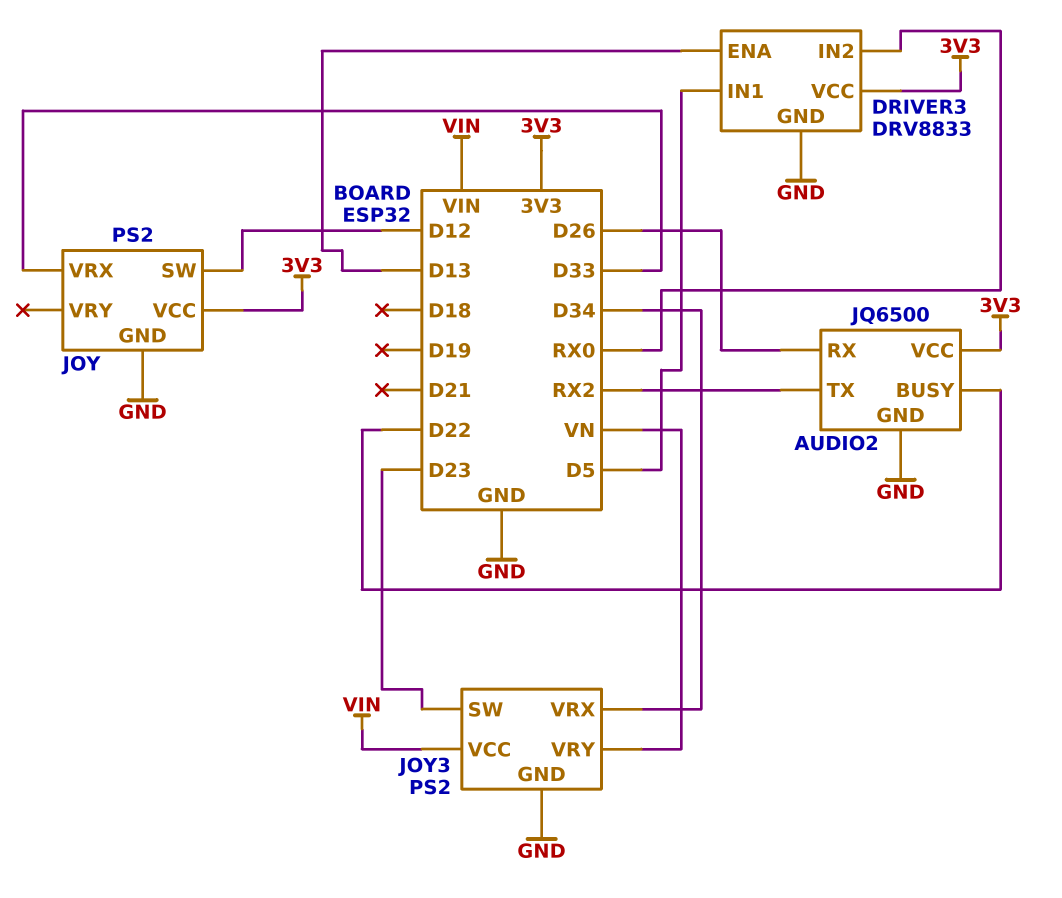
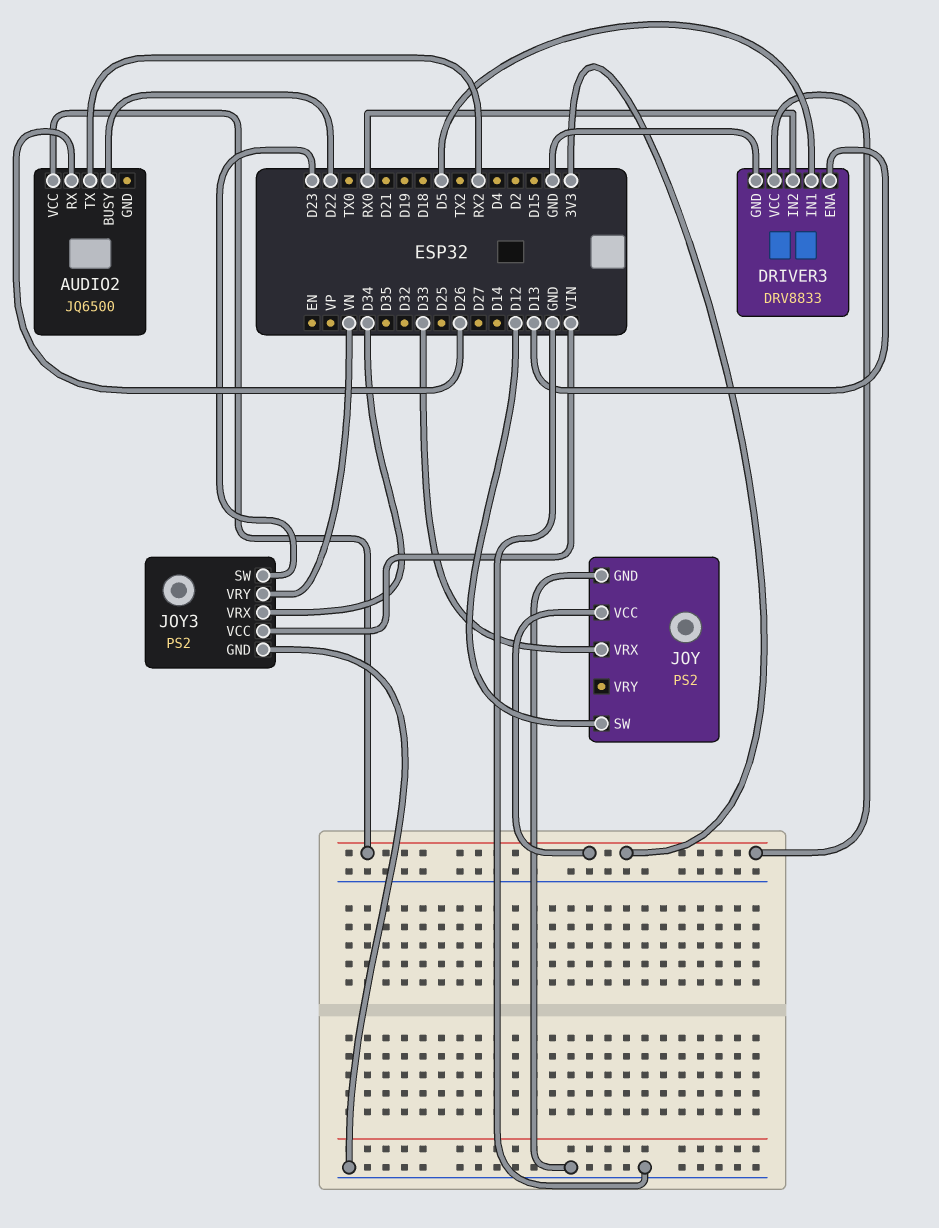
AUDIO2 pin GND: GND -> none

